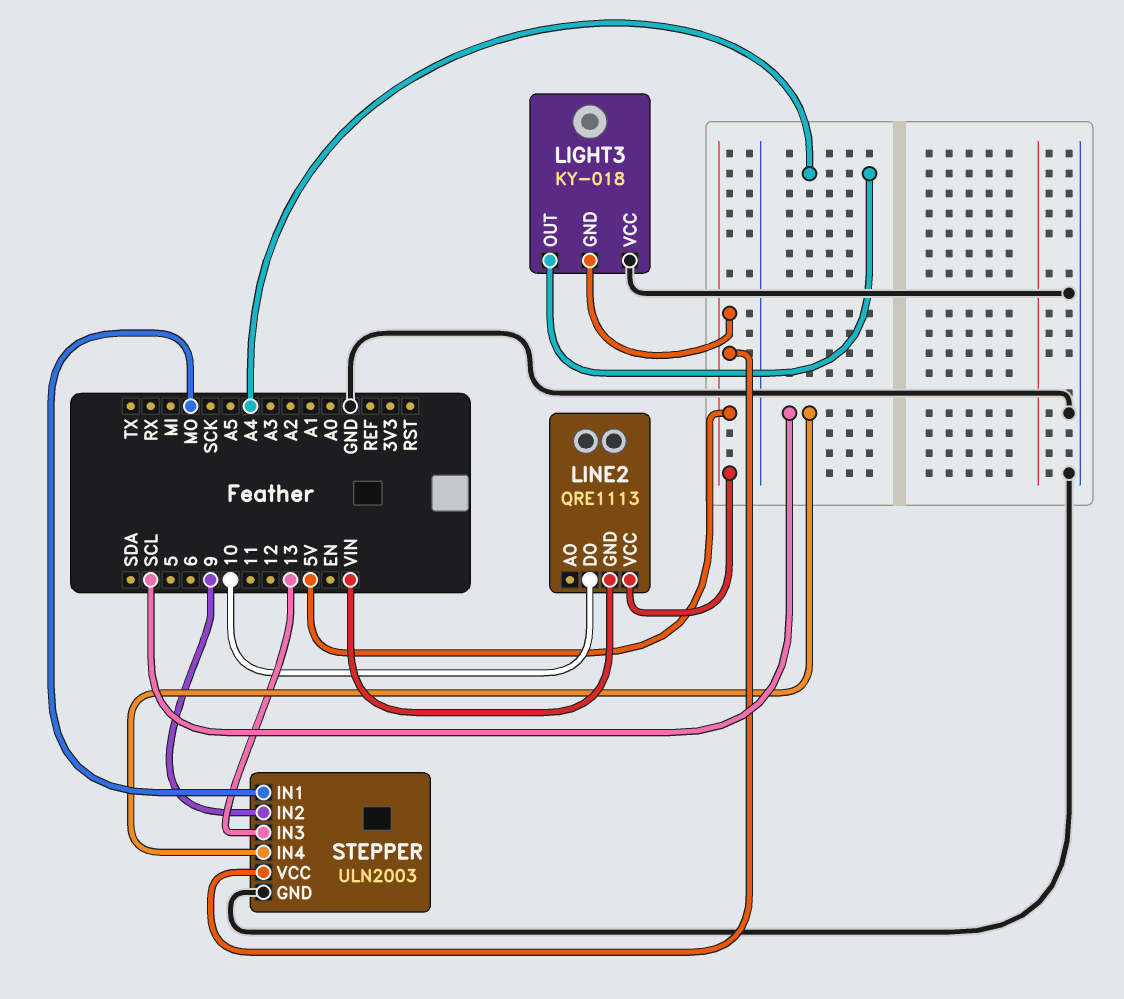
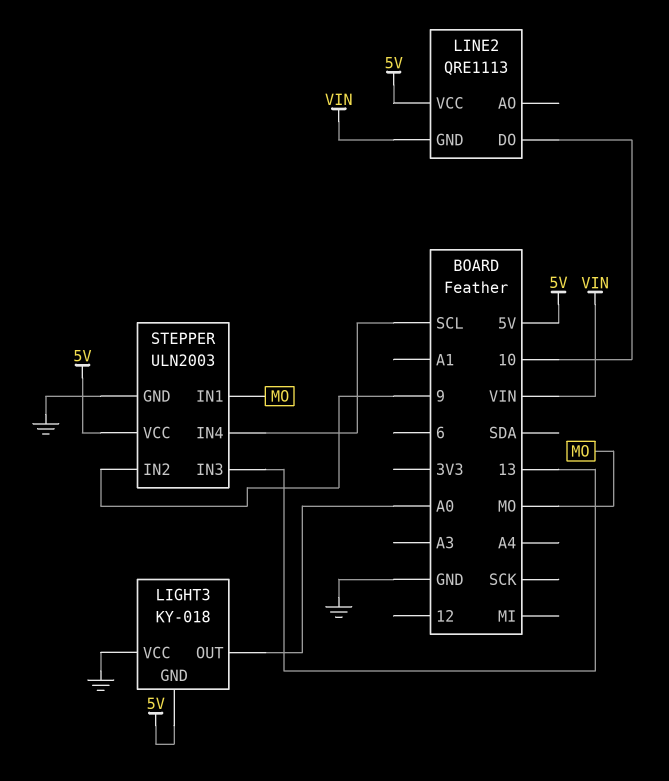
LIGHT3 pin OUT: A4 -> A0

